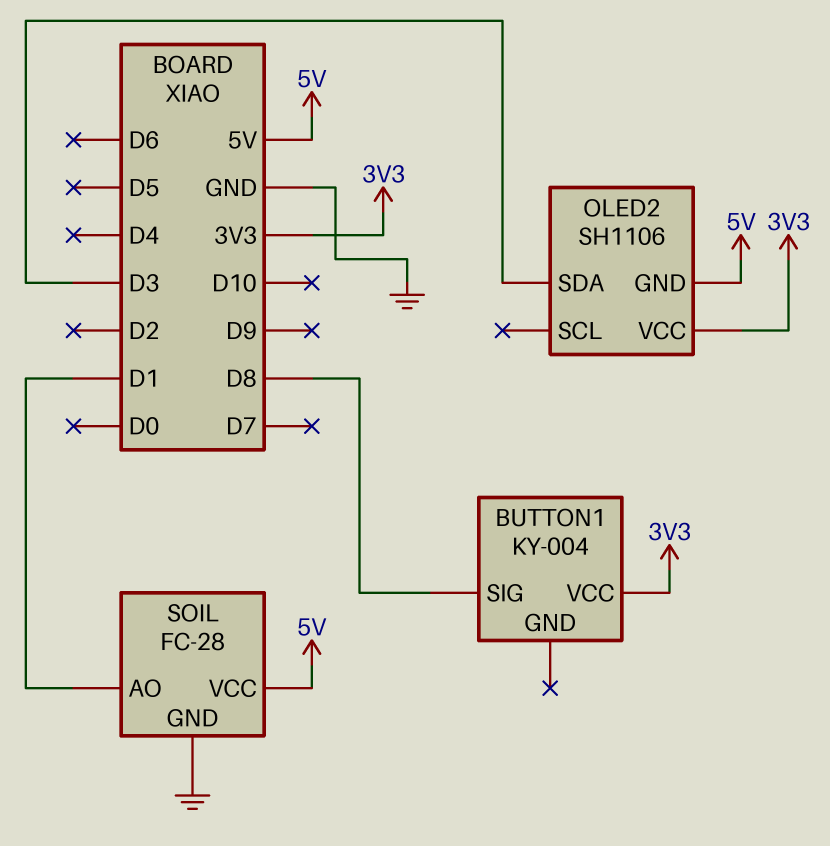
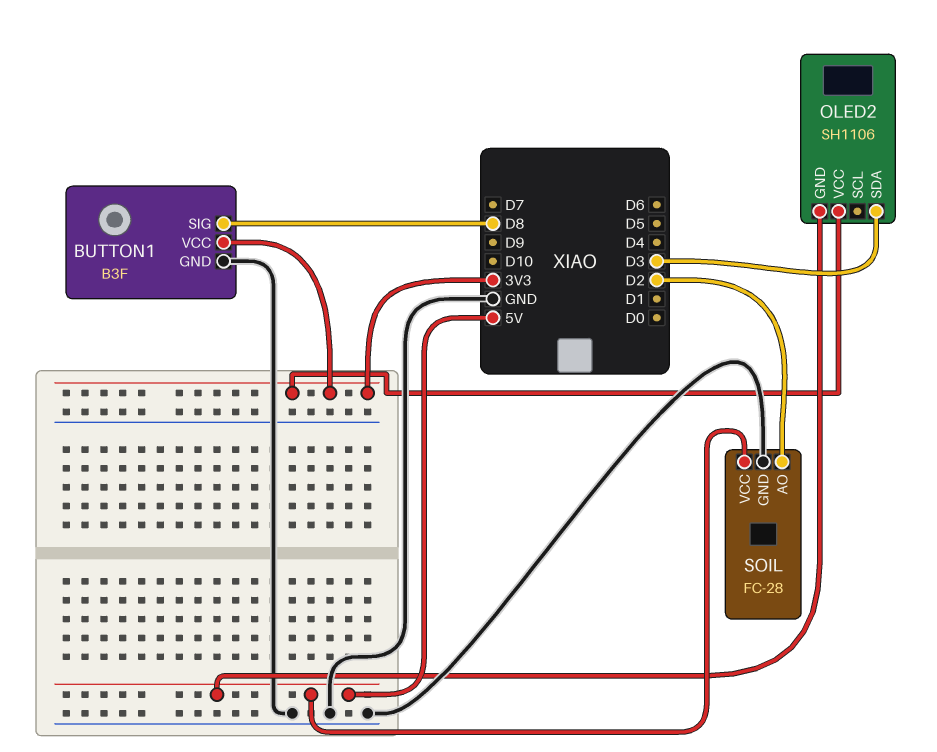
BUTTON1: KY-004 -> B3F
BUTTON1 pin GND: none -> GND
SOIL pin AO: D1 -> D2

